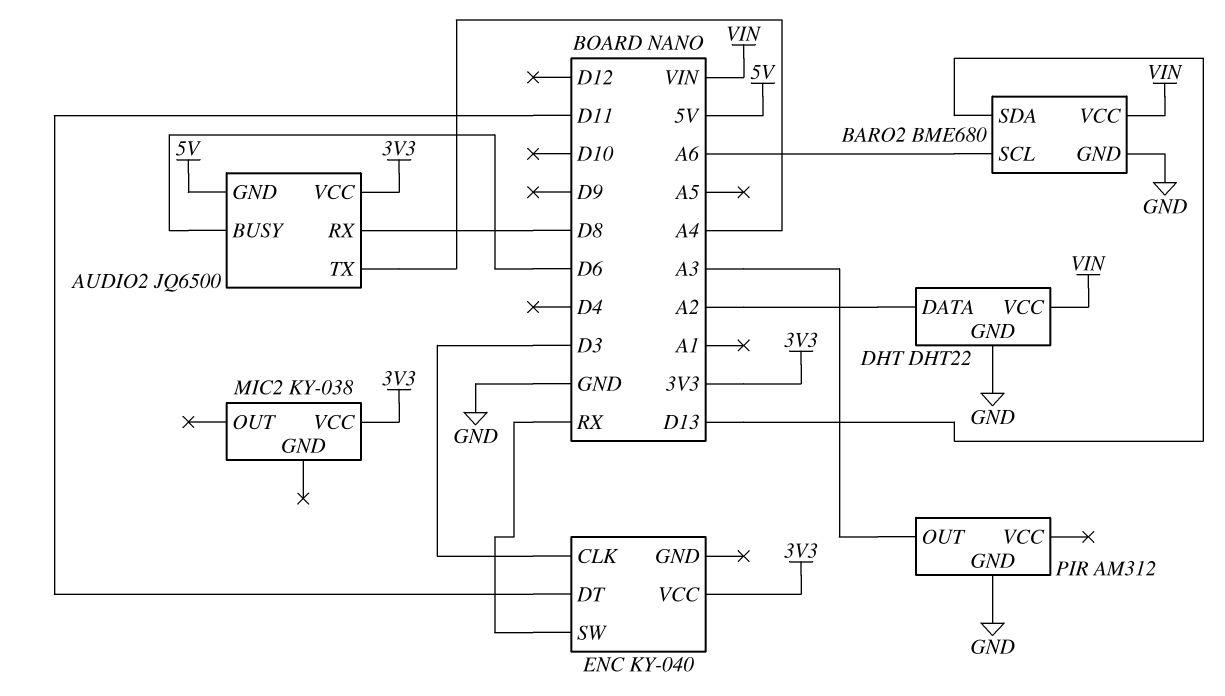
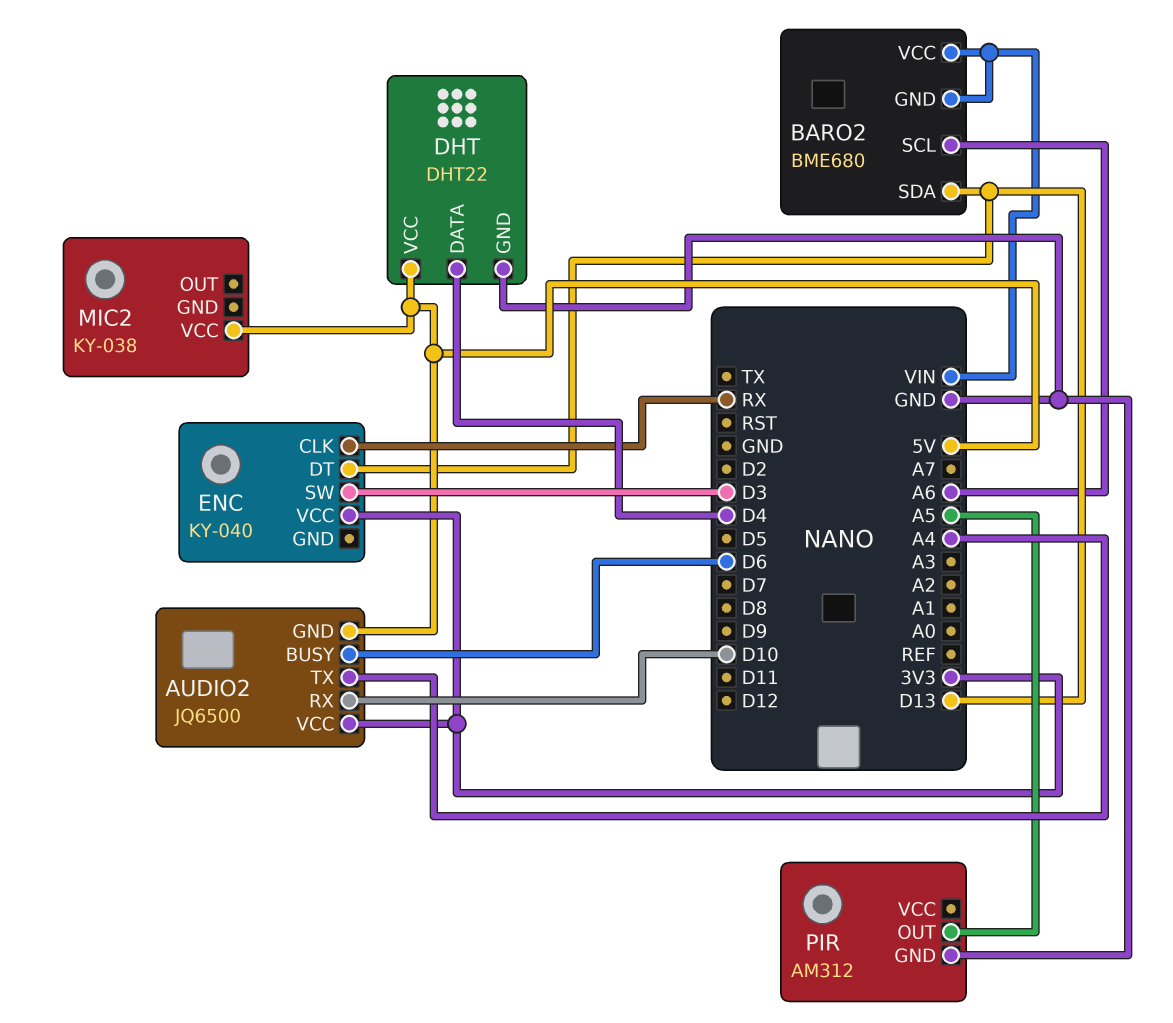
AUDIO2 pin RX: D8 -> D10
BARO2 pin GND: GND -> VIN
DHT pin DATA: A2 -> D4
DHT pin VCC: VIN -> 5V
ENC pin CLK: D3 -> RX
ENC pin DT: D11 -> D13
ENC pin SW: RX -> D3
MIC2 pin VCC: 3V3 -> 5V
PIR pin OUT: A3 -> A5

